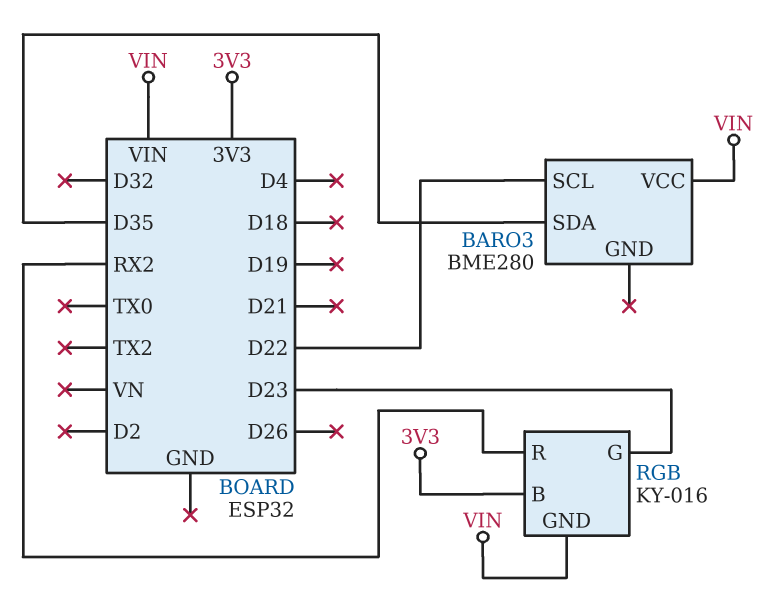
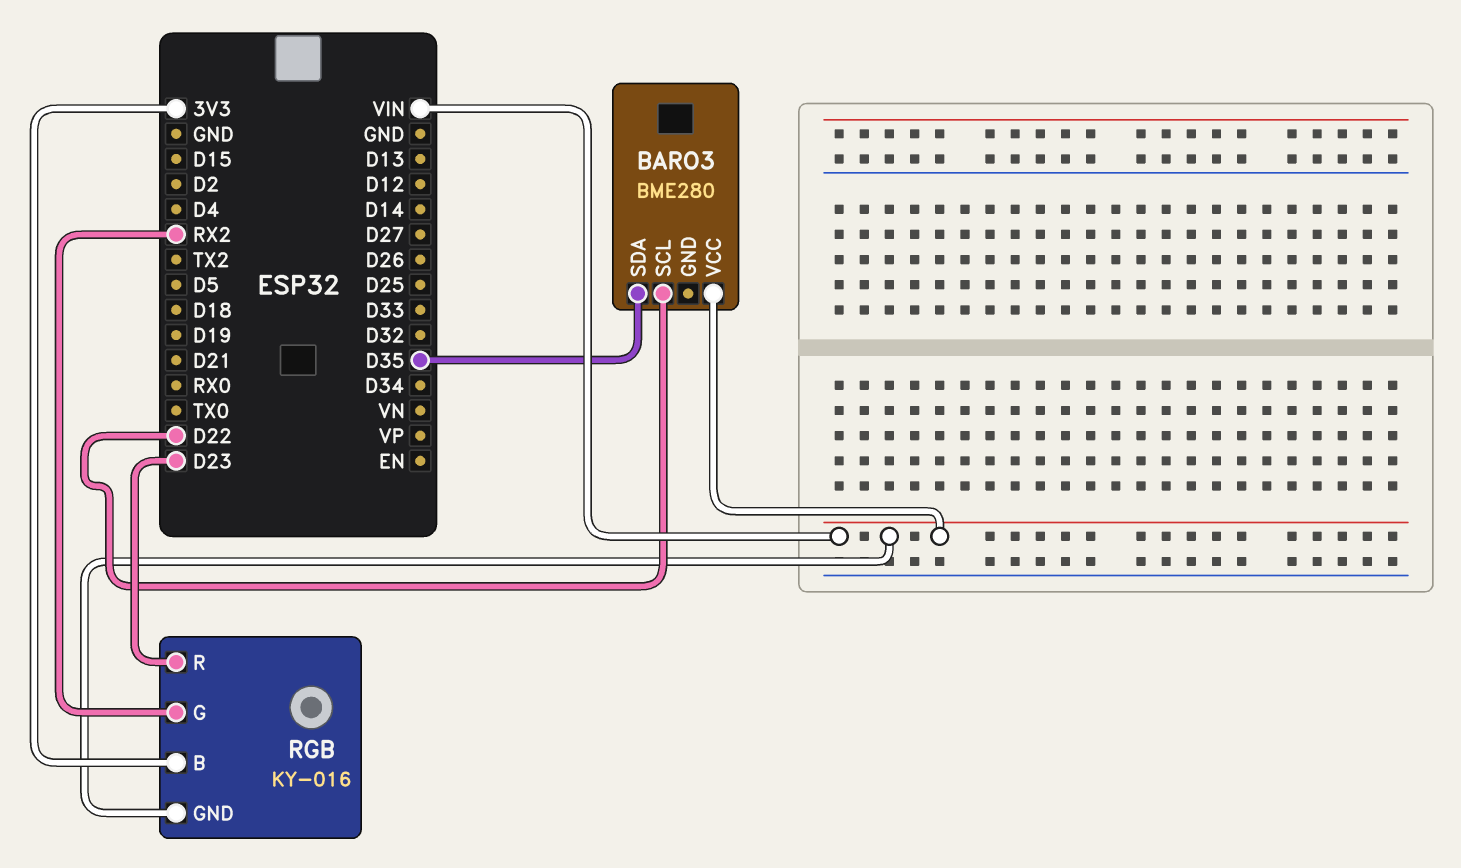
RGB pin G: D23 -> RX2
RGB pin R: RX2 -> D23

